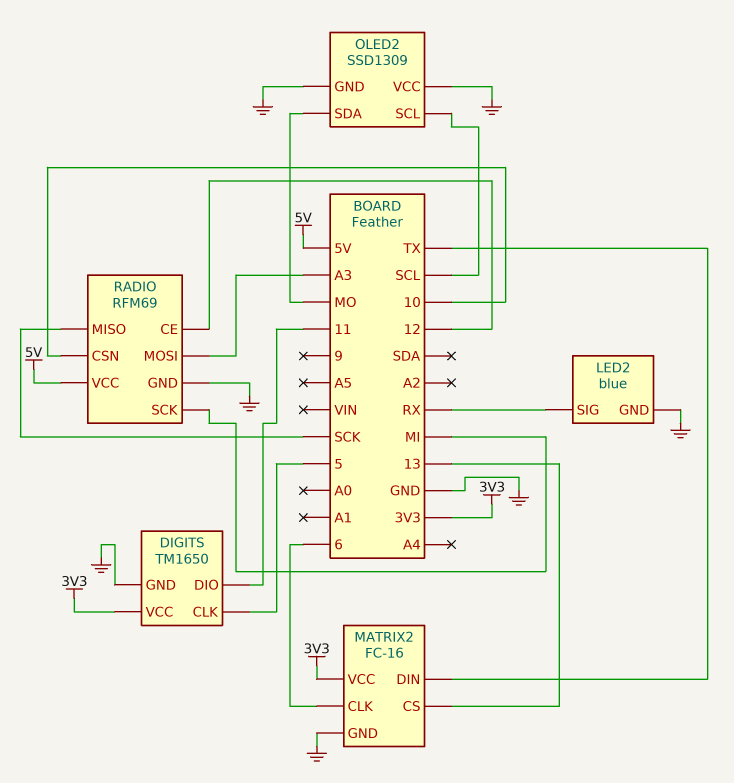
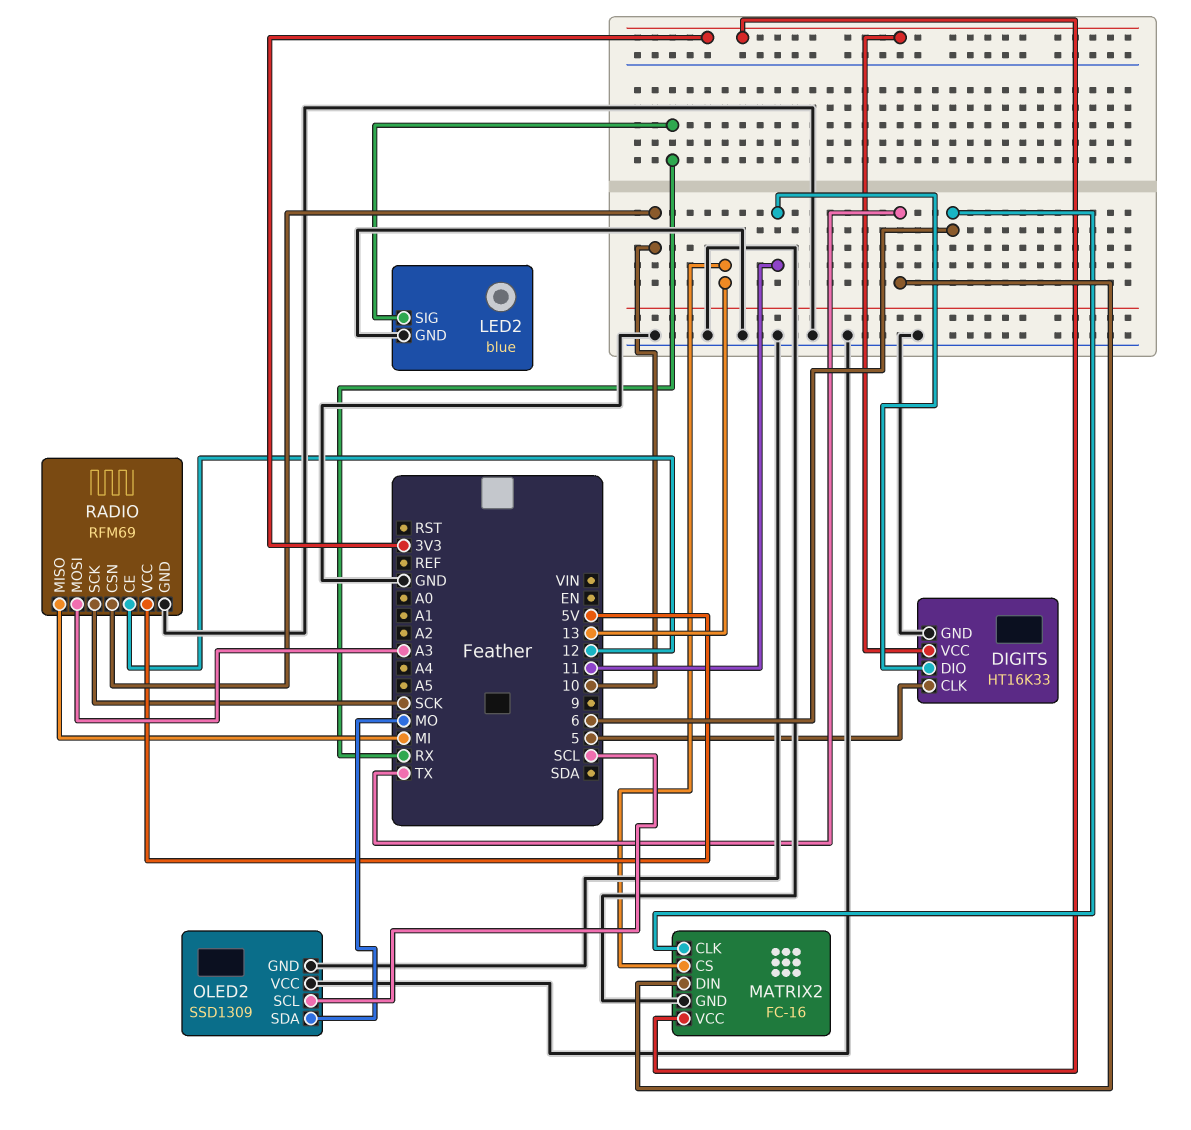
DIGITS: TM1650 -> HT16K33
RADIO pin MISO: SCK -> MI
RADIO pin SCK: MI -> SCK

